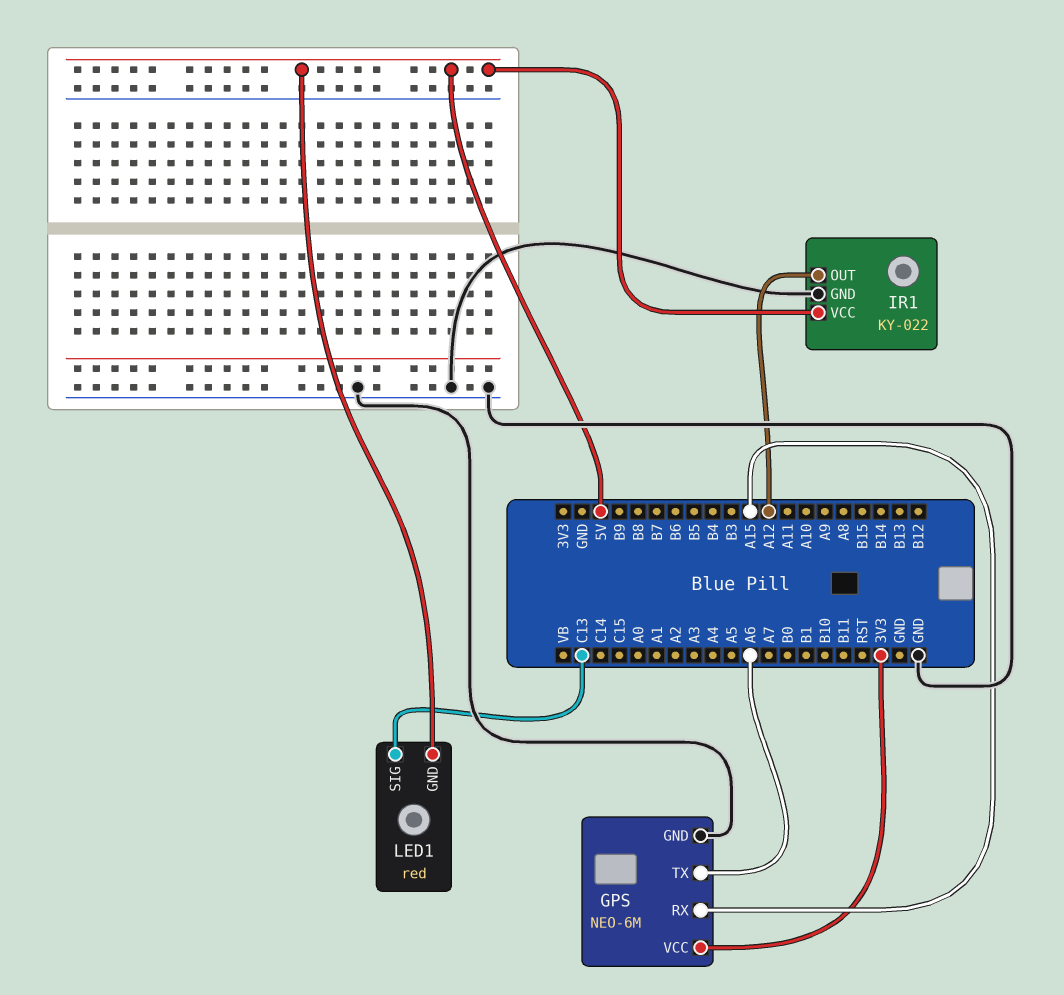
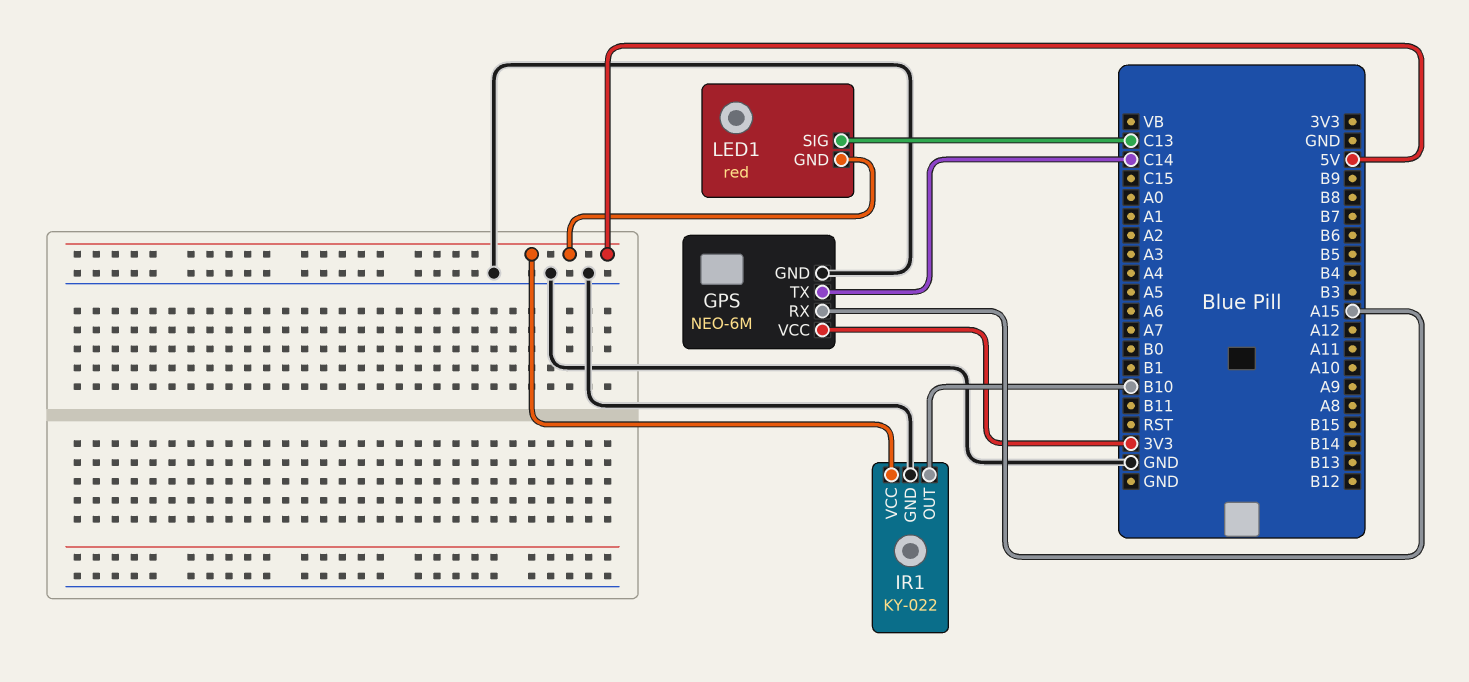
GPS pin TX: A6 -> C14
IR1 pin OUT: A12 -> B10

